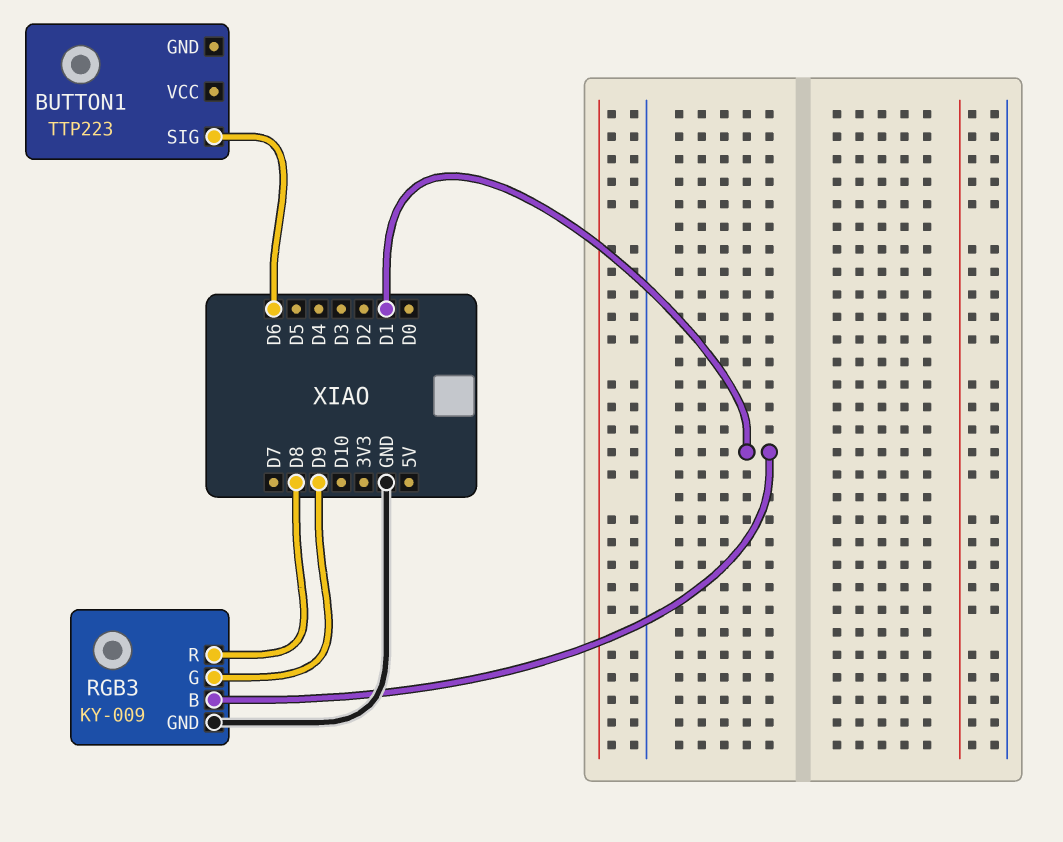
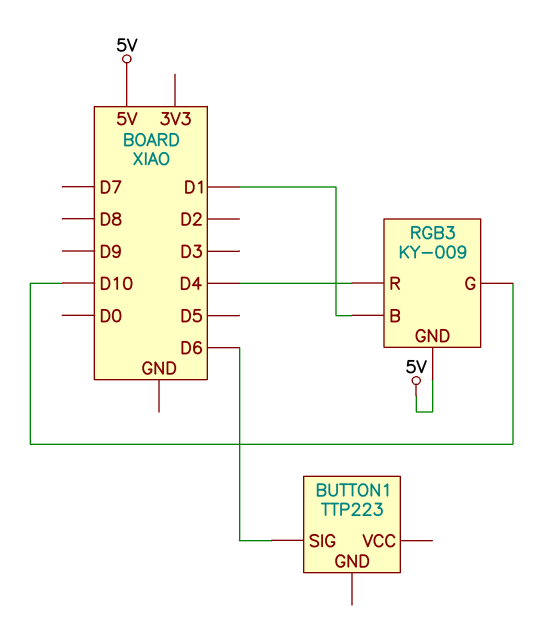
RGB3 pin G: D9 -> D10
RGB3 pin GND: GND -> 5V
RGB3 pin R: D8 -> D4

